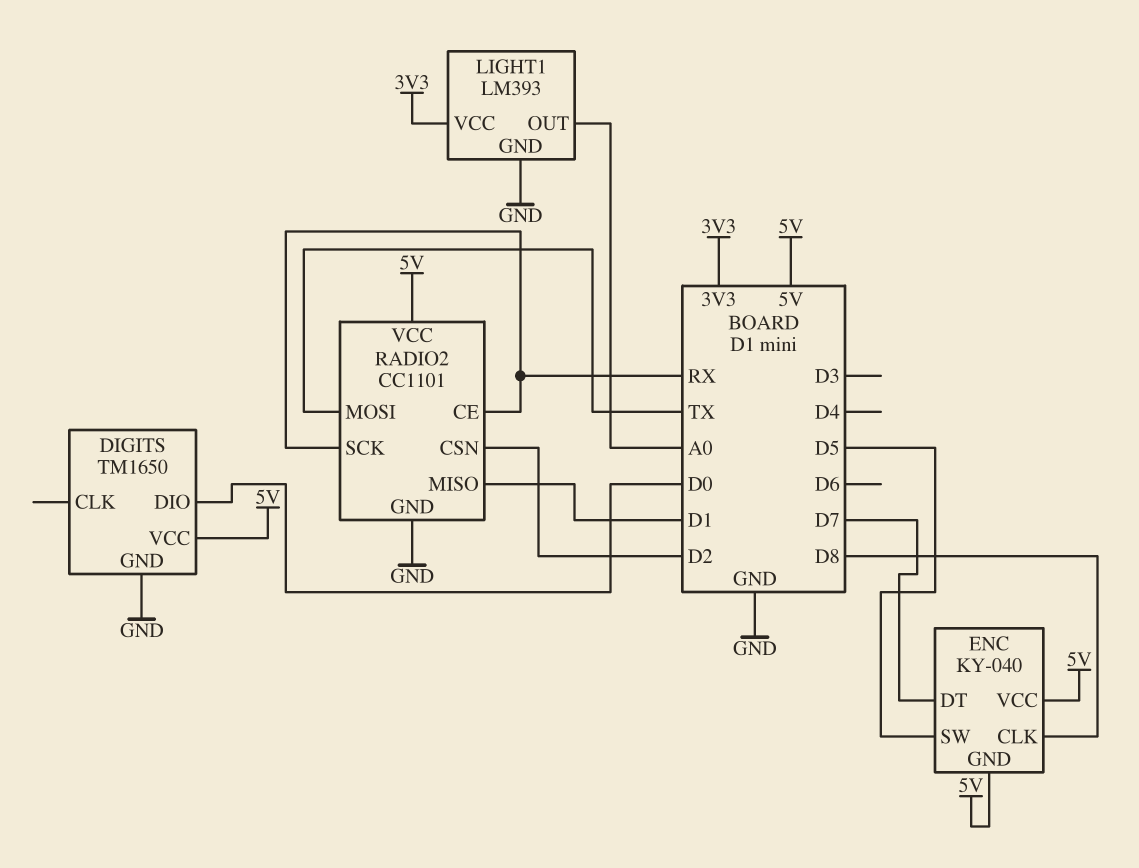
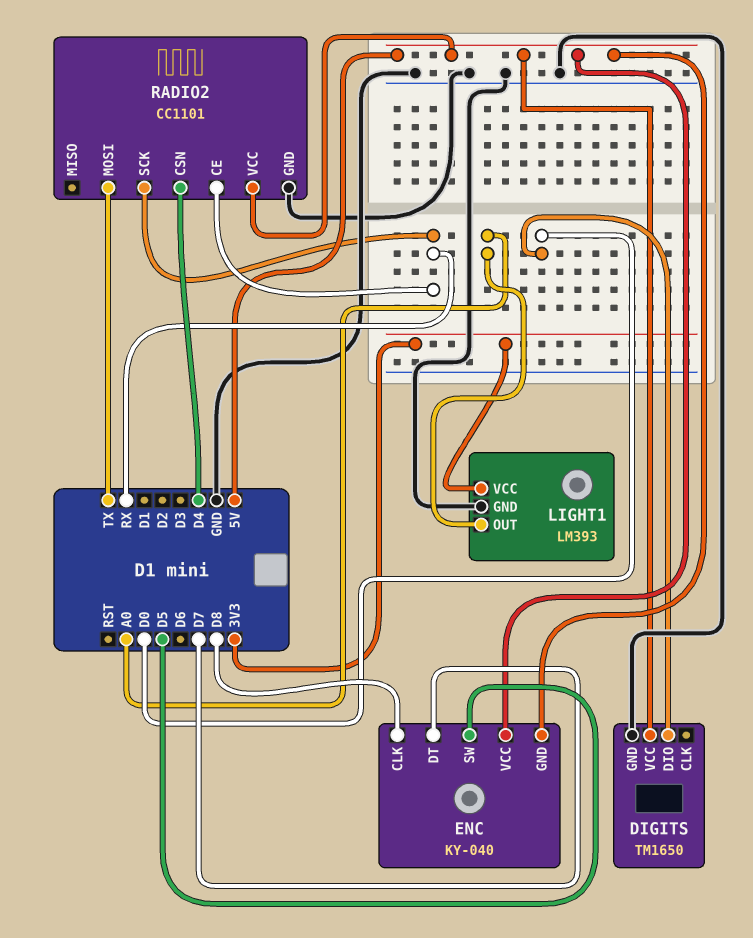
RADIO2 pin CSN: D2 -> D4
RADIO2 pin MISO: D1 -> none

